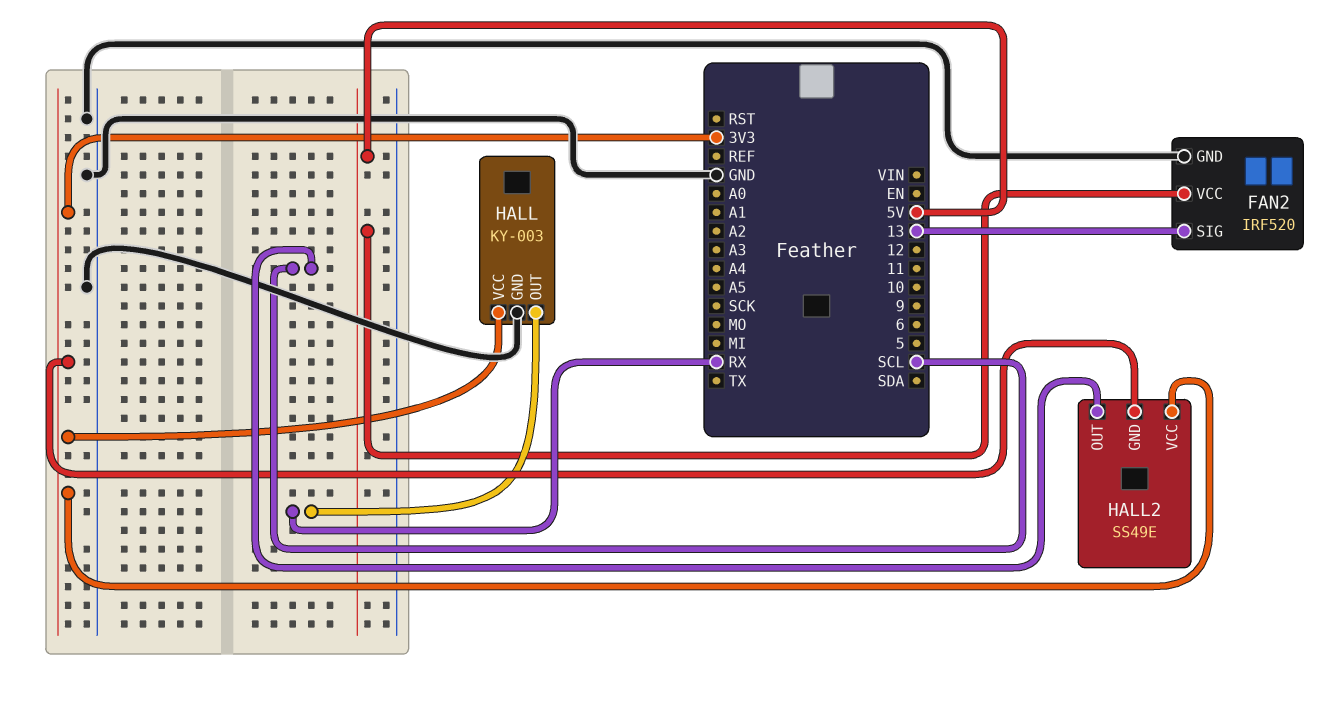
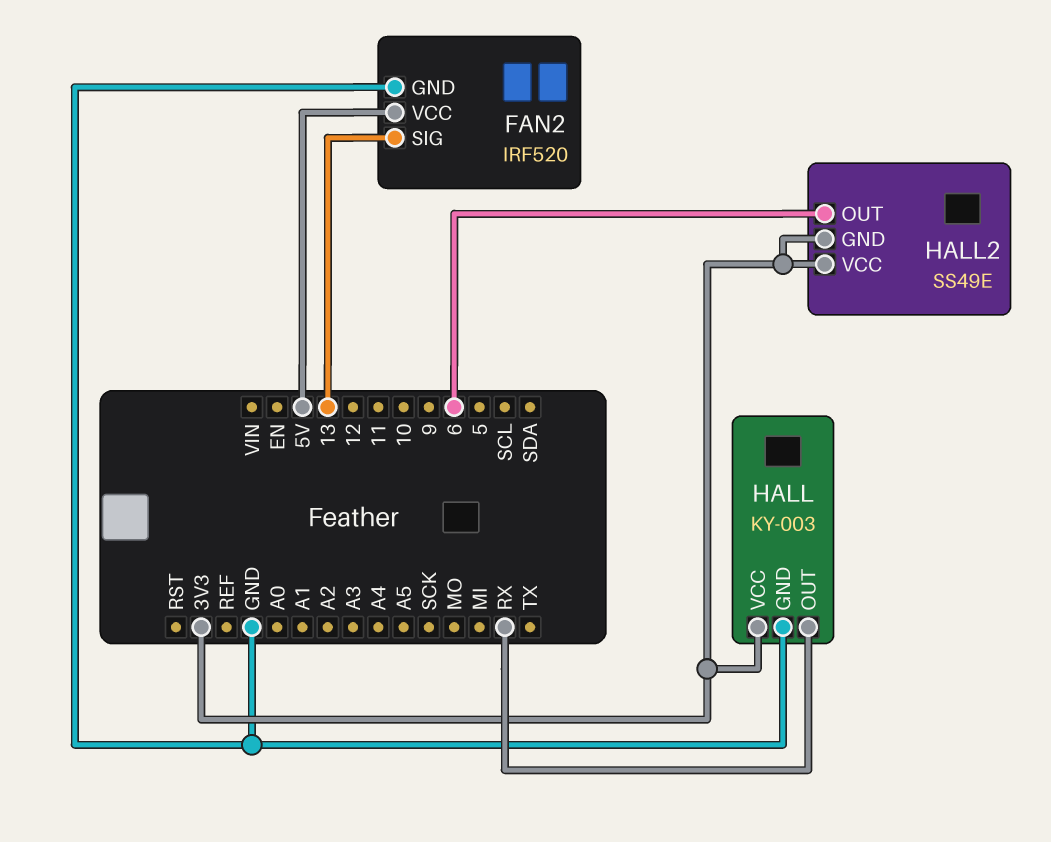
HALL2 pin OUT: SCL -> 6

